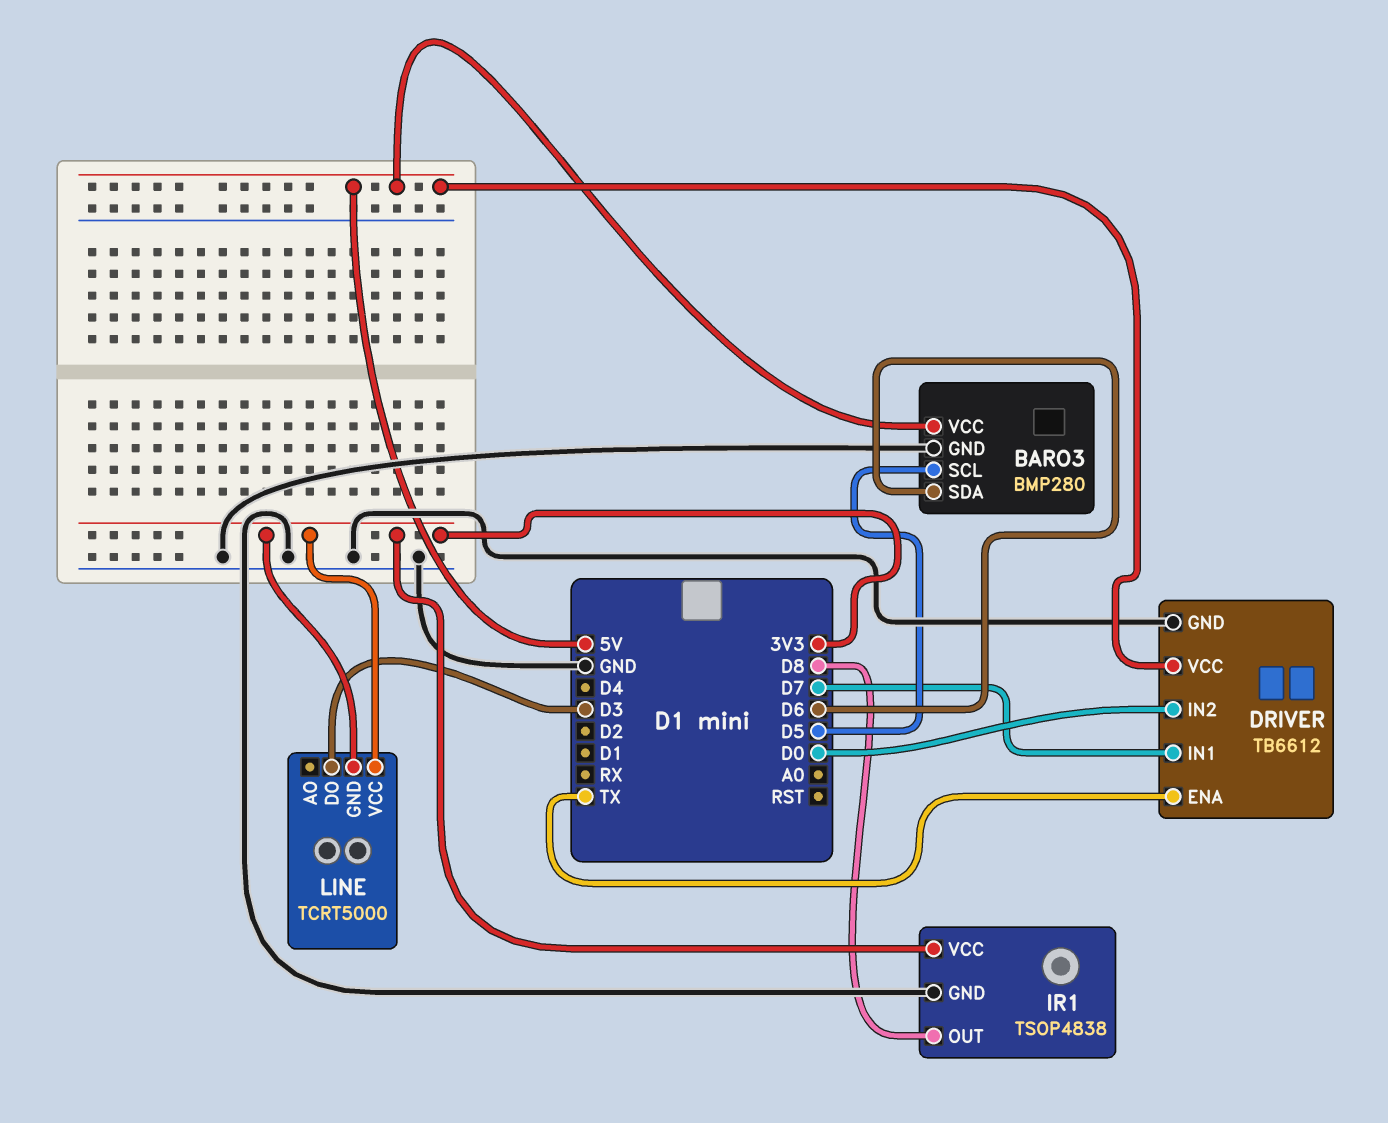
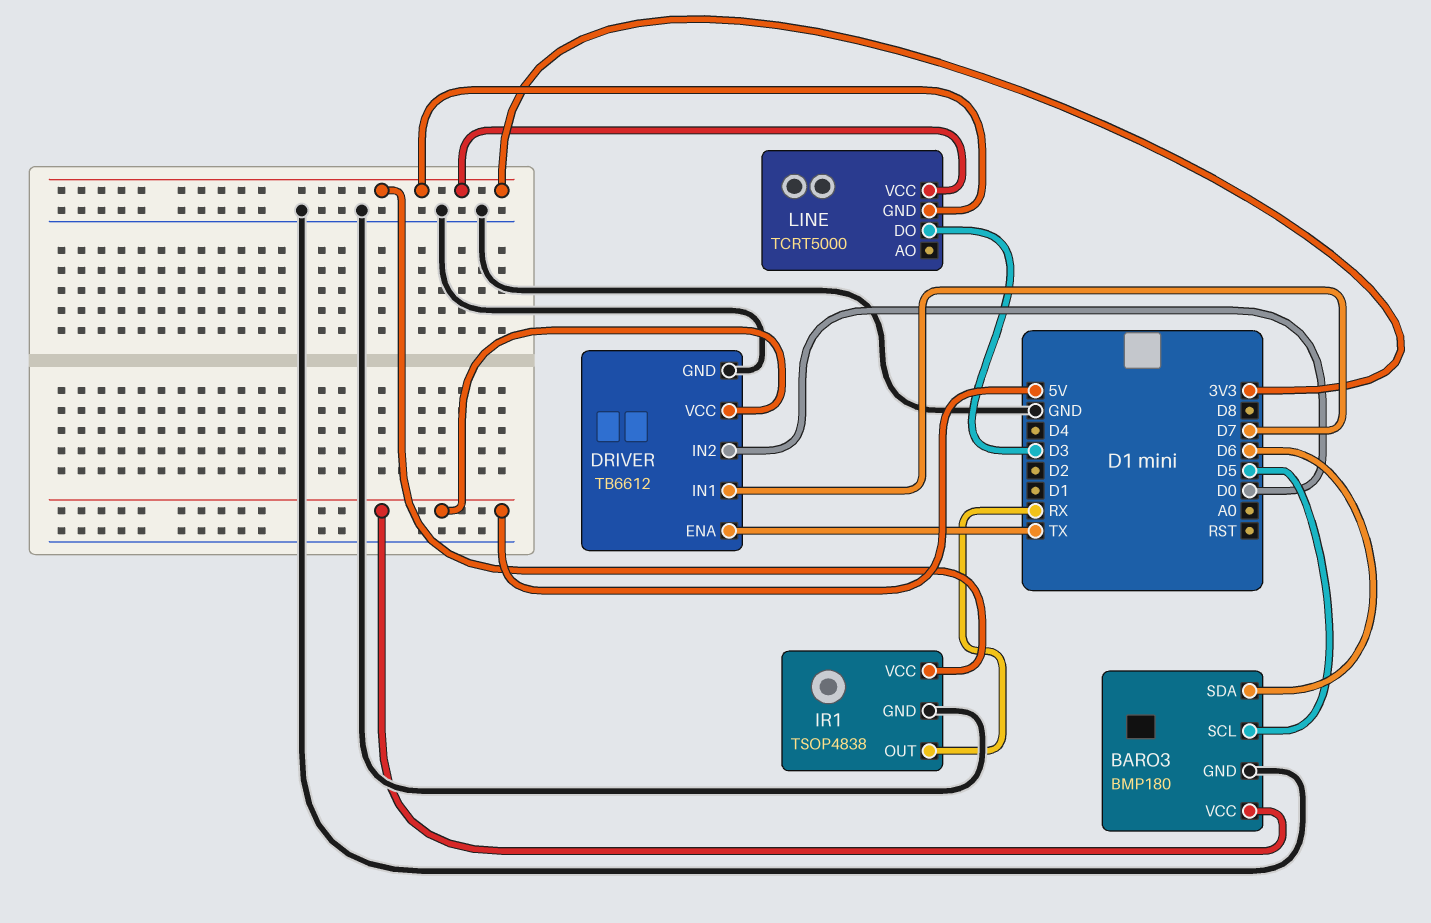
BARO3: BMP280 -> BMP180
IR1 pin OUT: D8 -> RX

